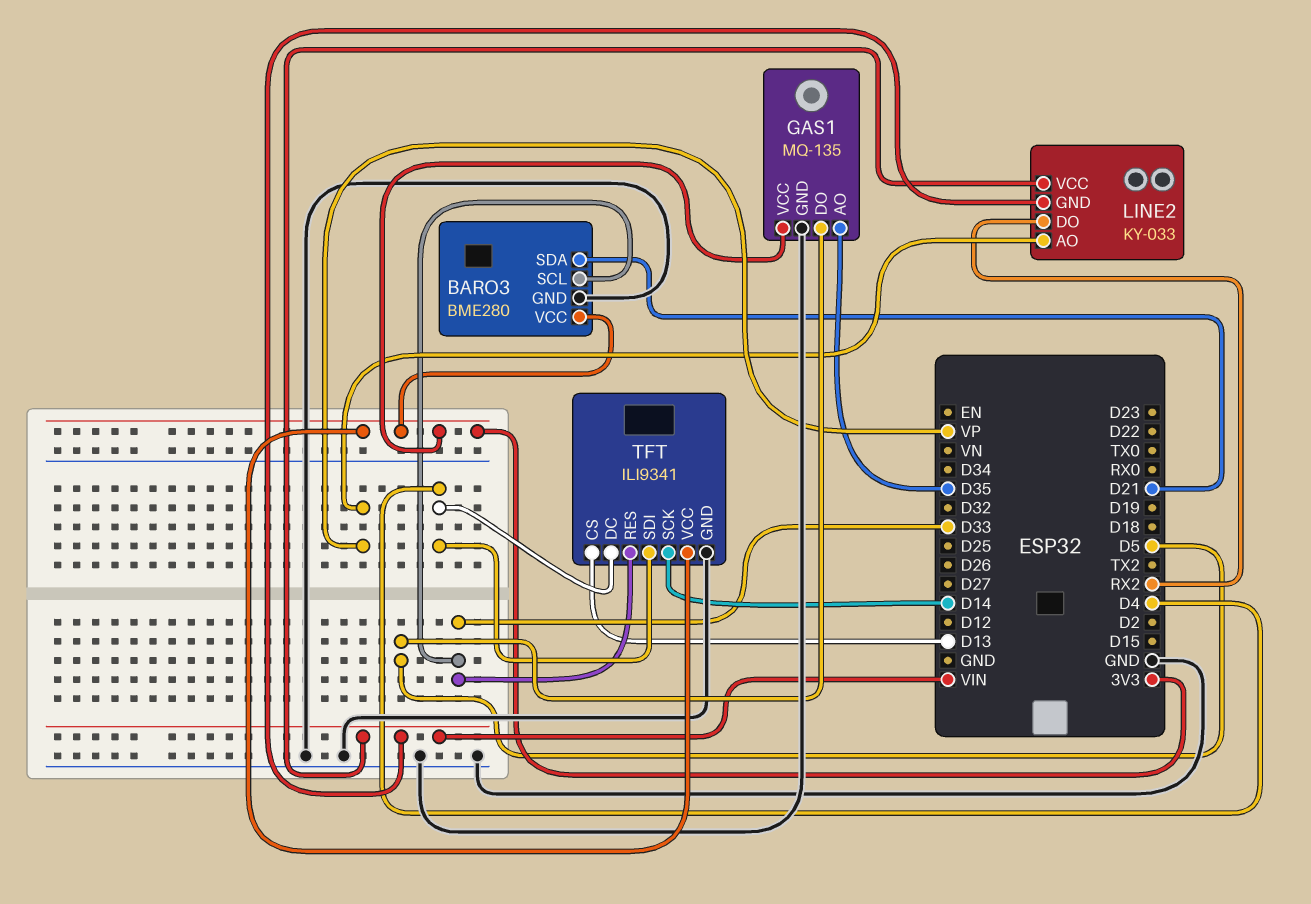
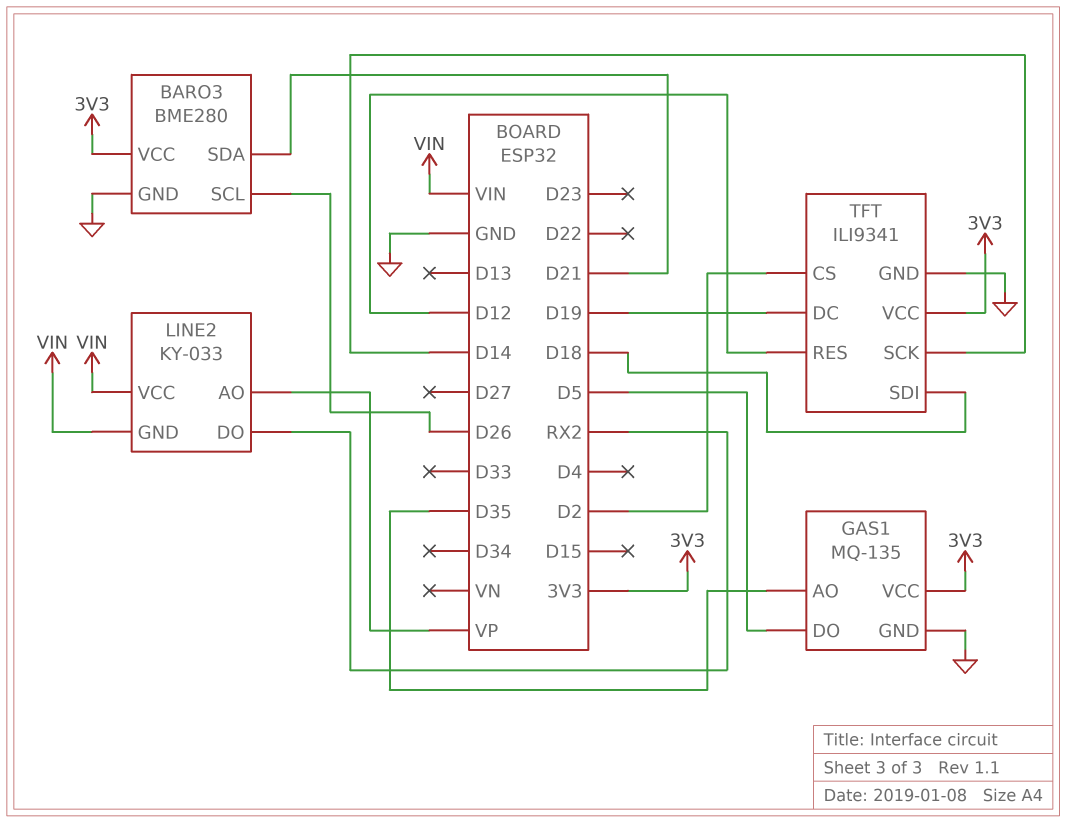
BARO3 pin SCL: D33 -> D26
TFT pin CS: D13 -> D2
TFT pin DC: D4 -> D19
TFT pin RES: D33 -> D12
TFT pin SDI: D4 -> D18

